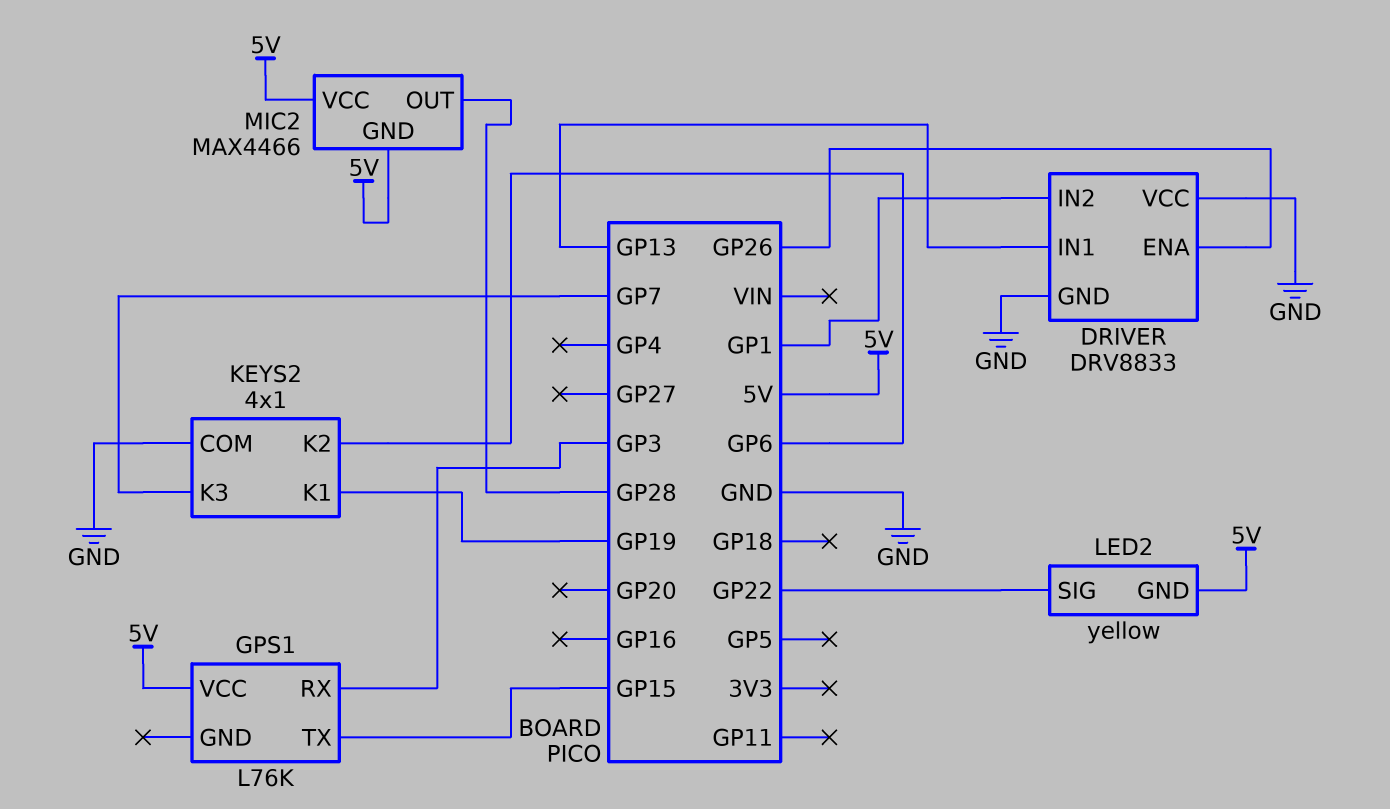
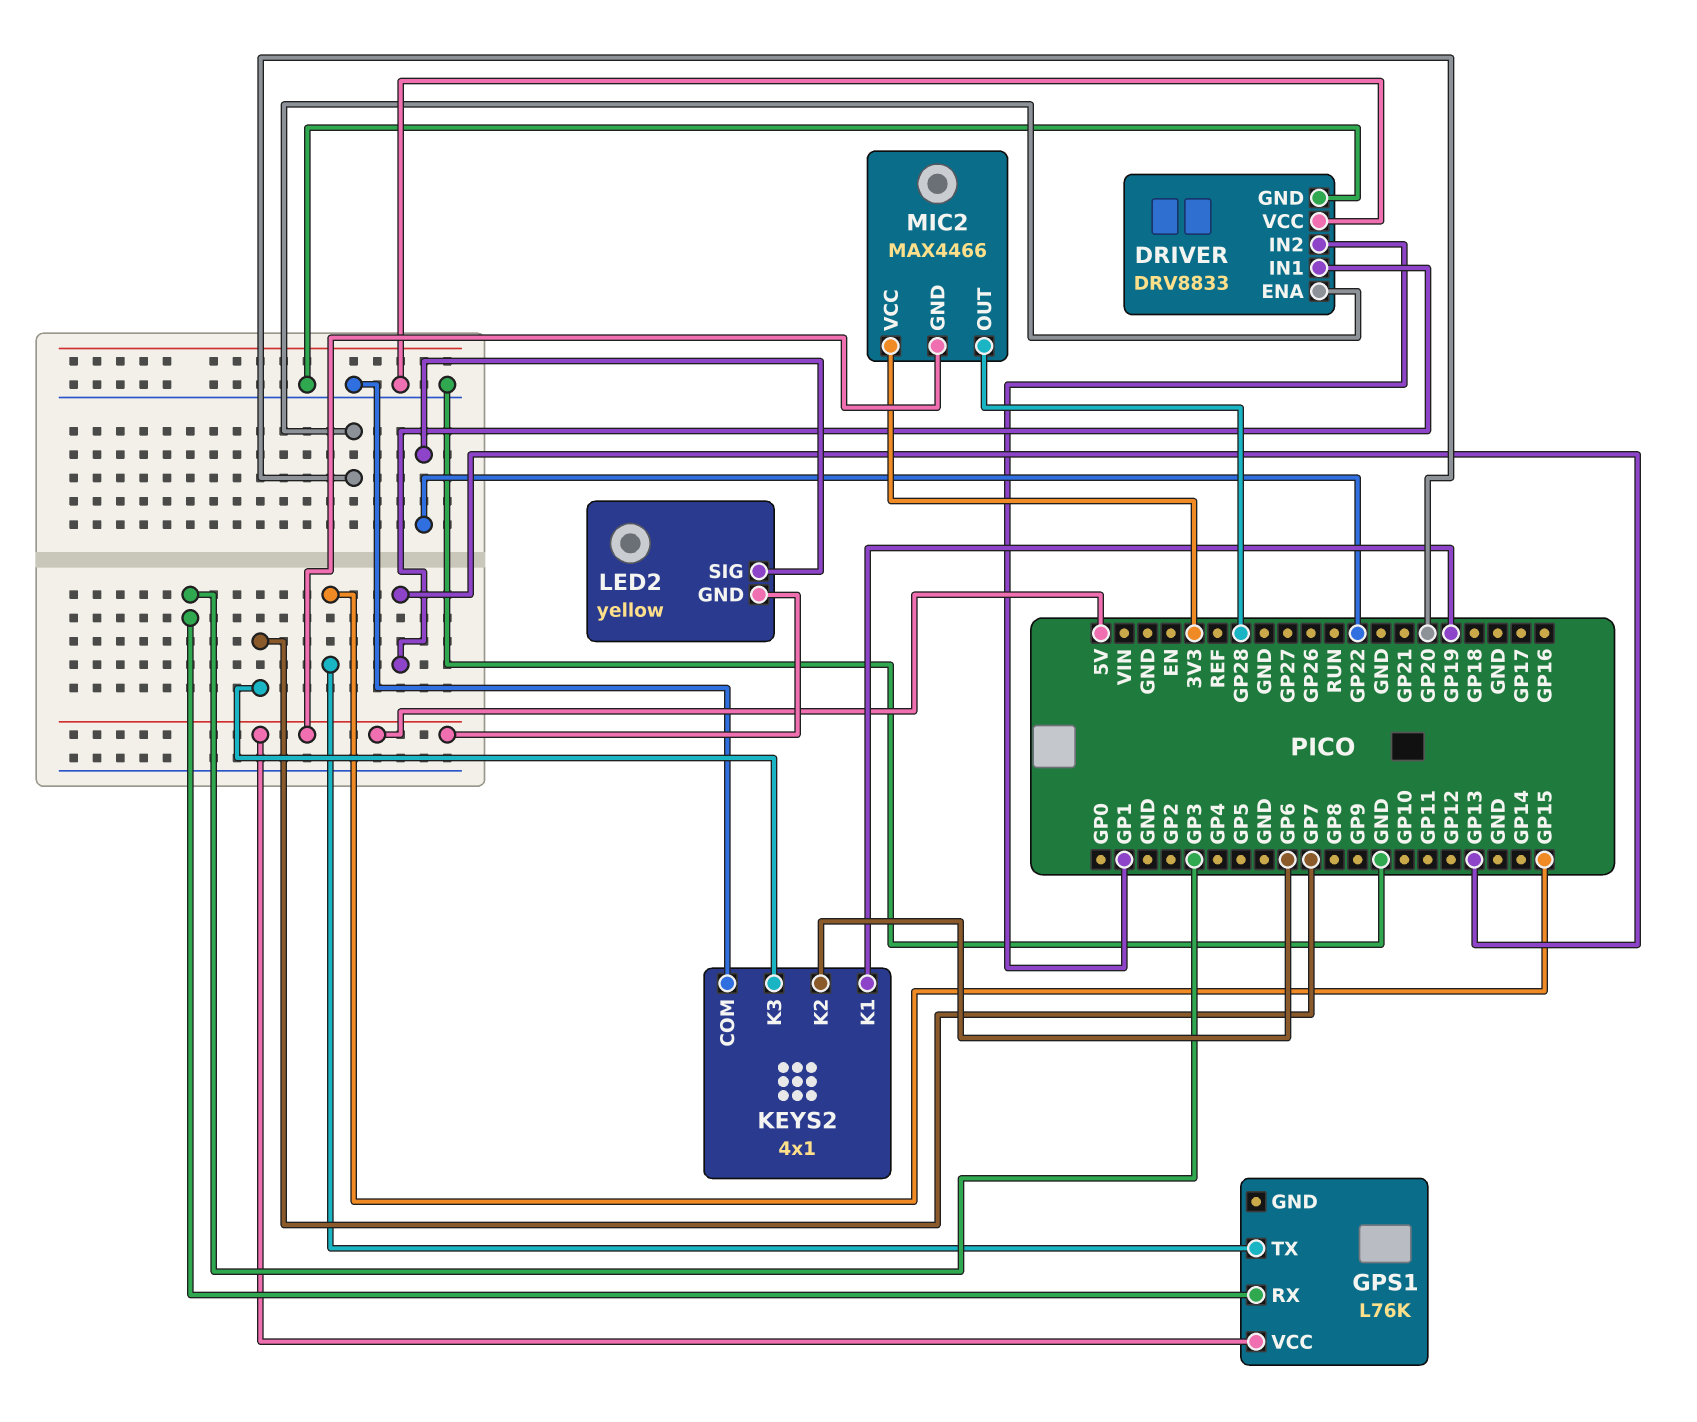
DRIVER pin ENA: GP26 -> GP20
MIC2 pin VCC: 5V -> 3V3

